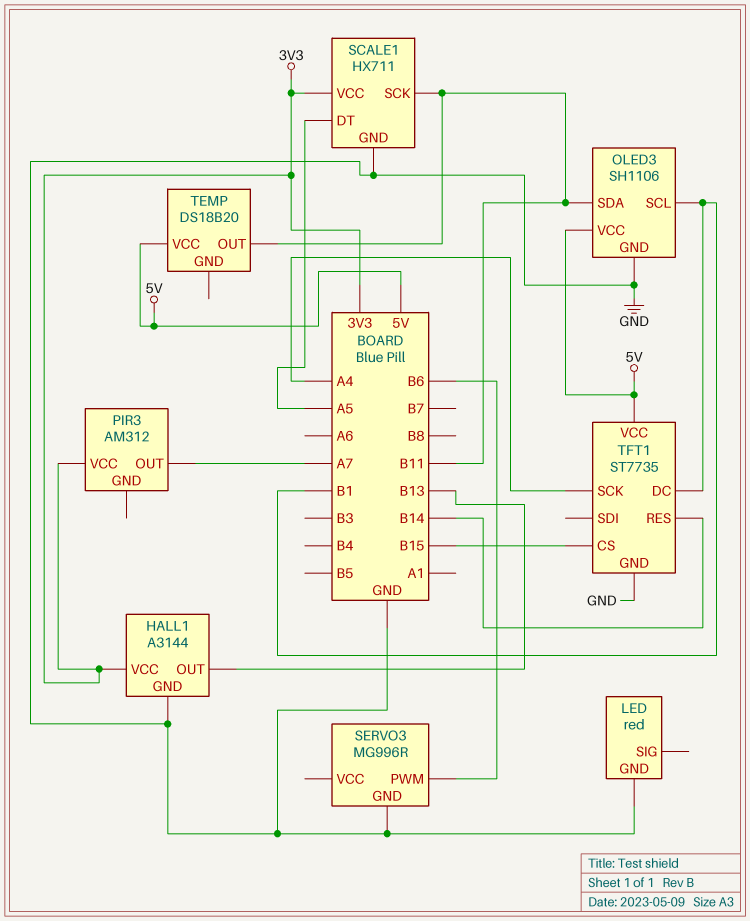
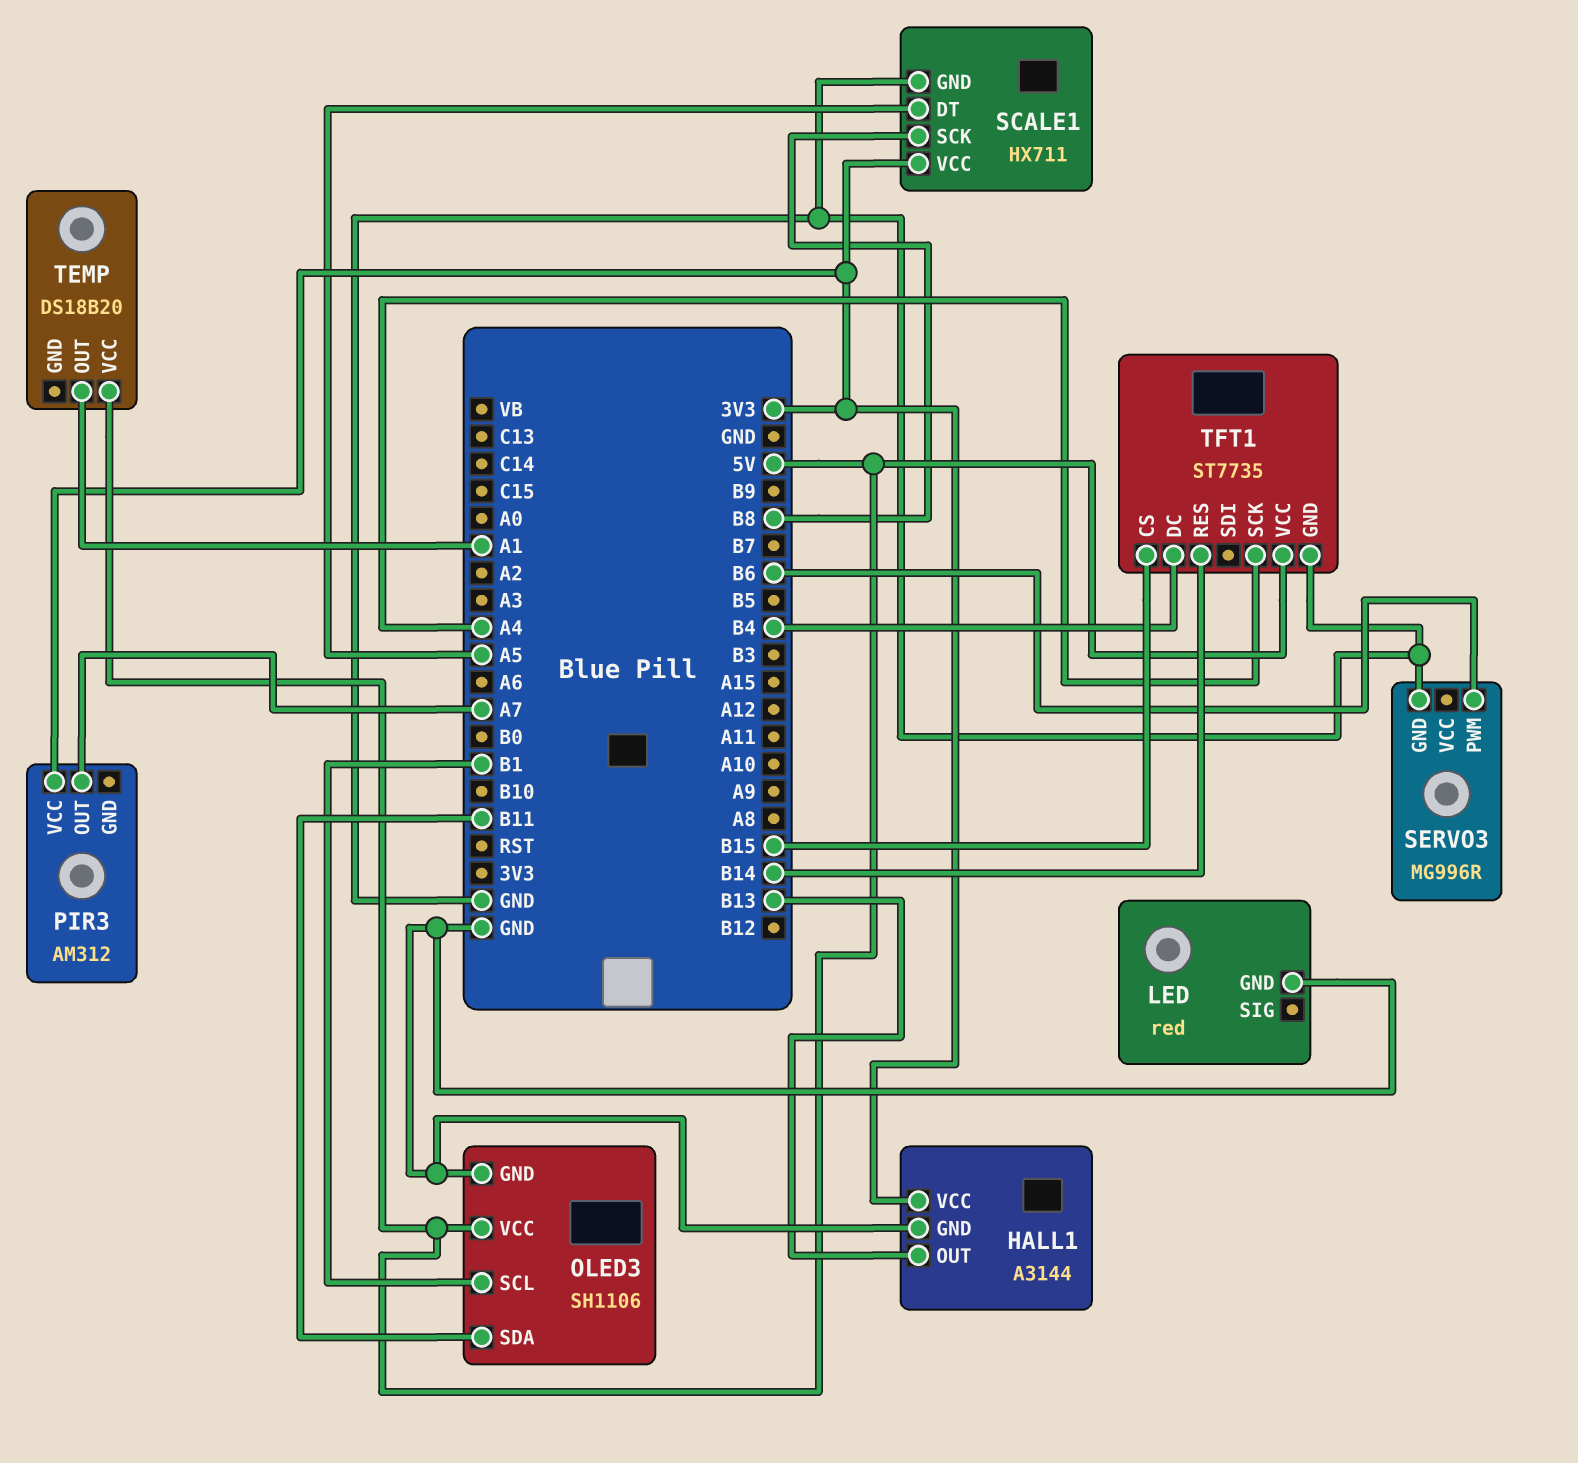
SCALE1 pin SCK: B11 -> B8
TEMP pin OUT: B11 -> A1
TFT1 pin DC: B1 -> B4

